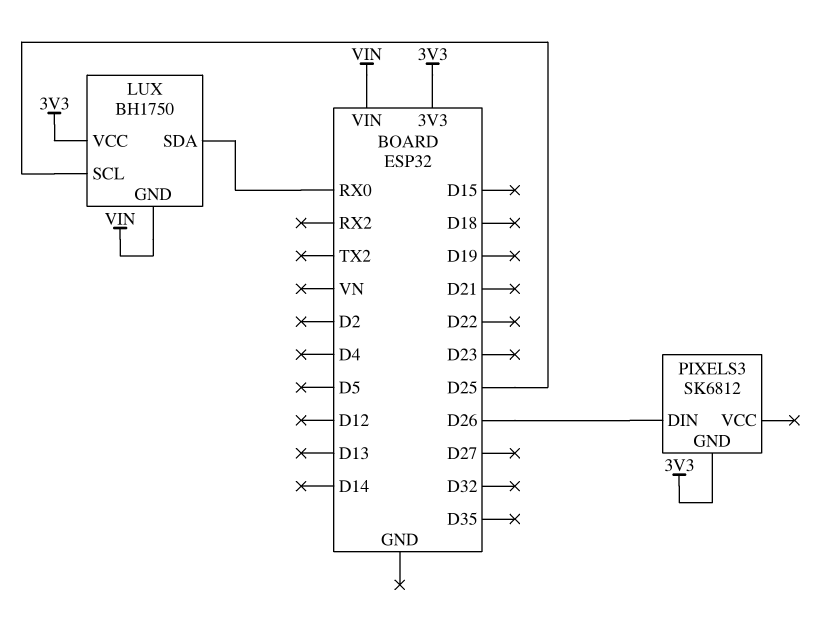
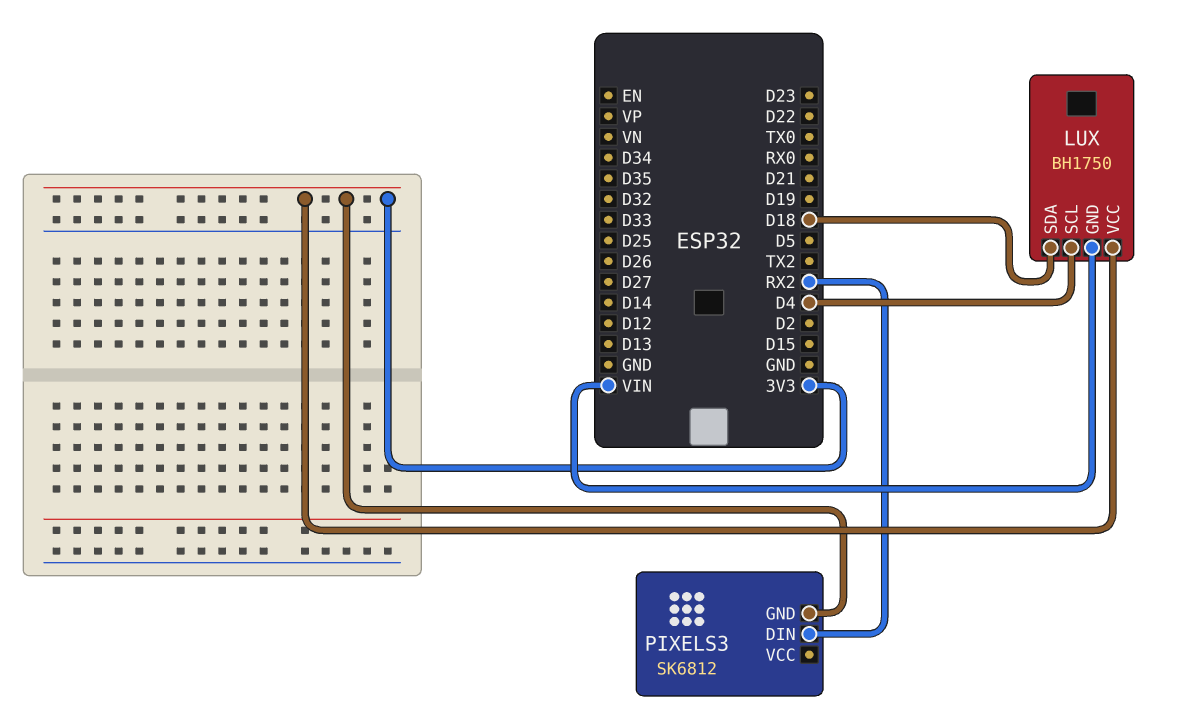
LUX pin SCL: D25 -> D4
LUX pin SDA: RX0 -> D18
PIXELS3 pin DIN: D26 -> RX2

